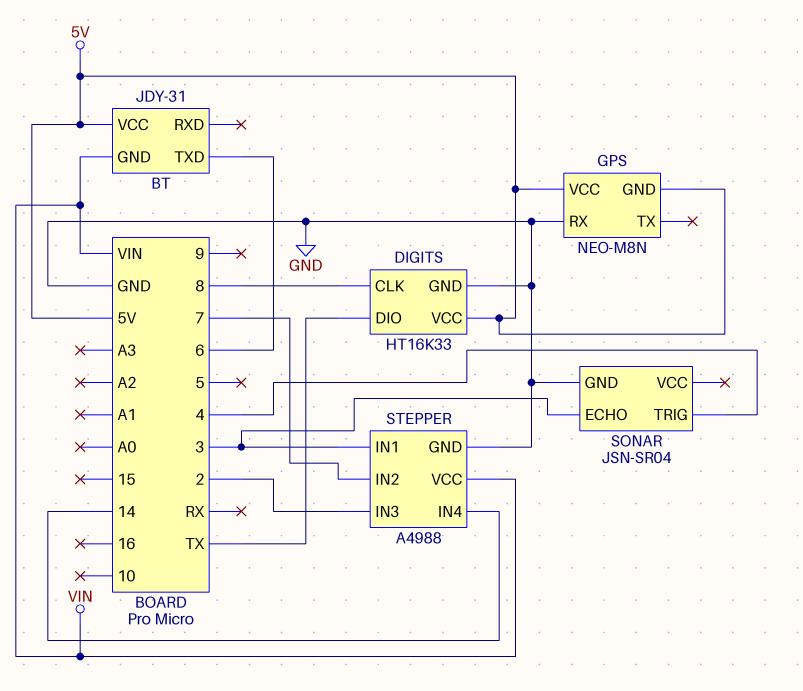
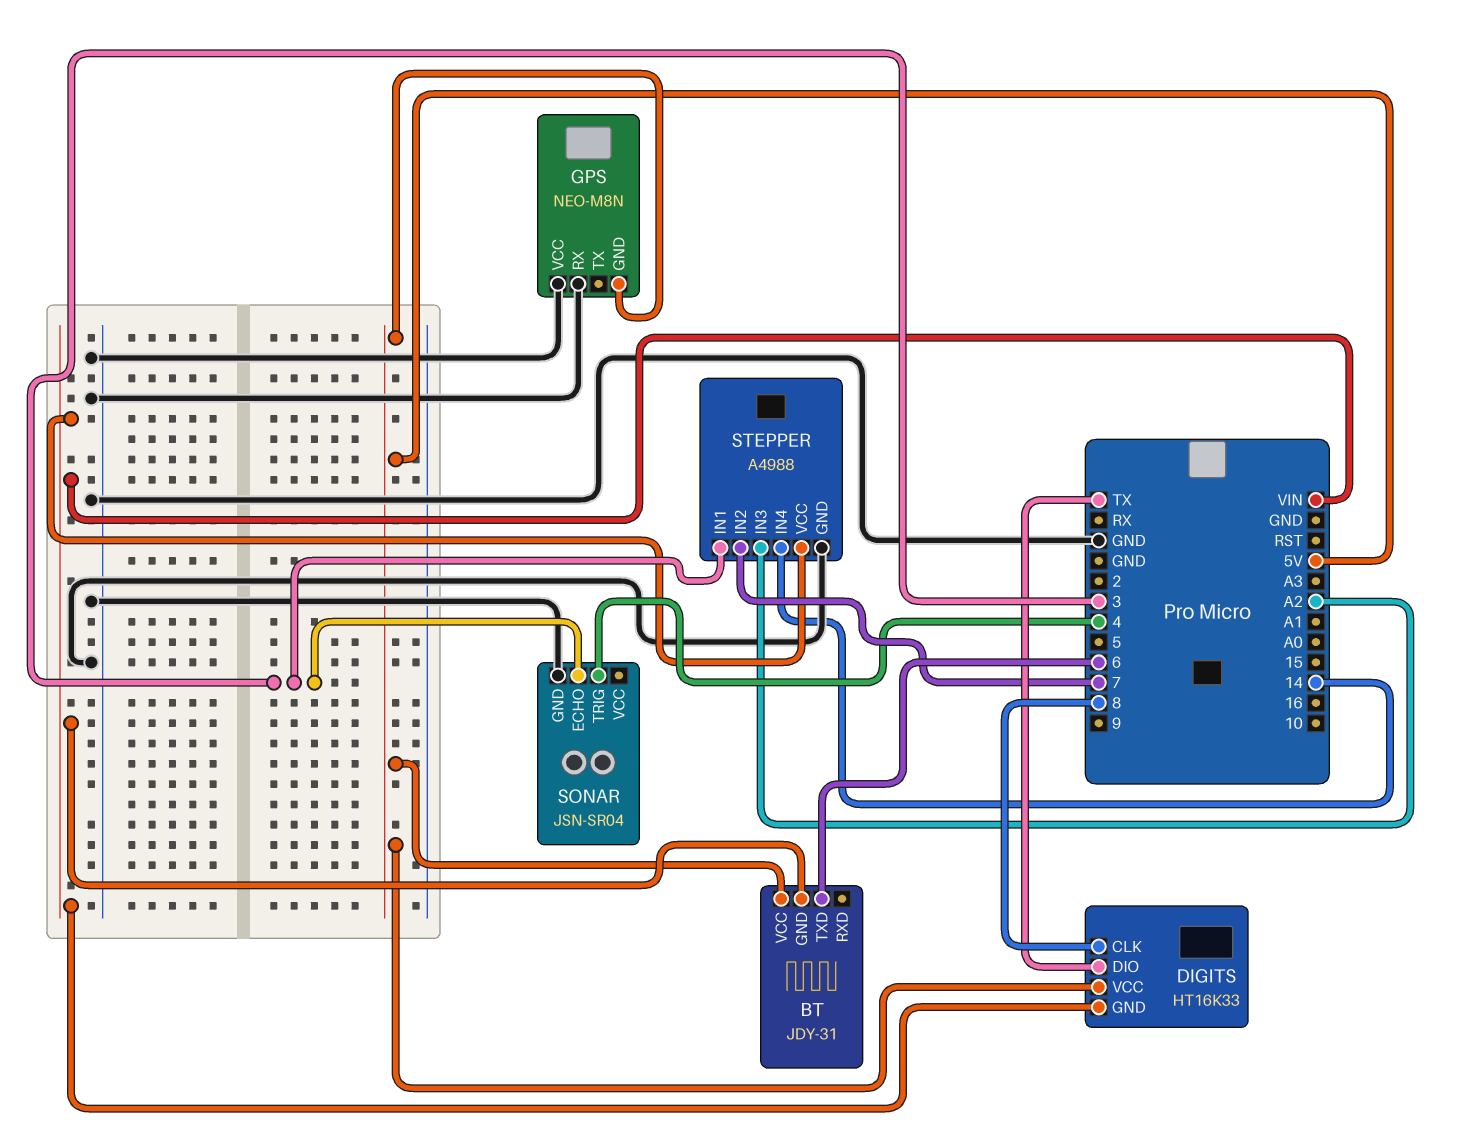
DIGITS pin GND: GND -> VIN
GPS pin VCC: 5V -> GND
STEPPER pin IN3: 2 -> A2

